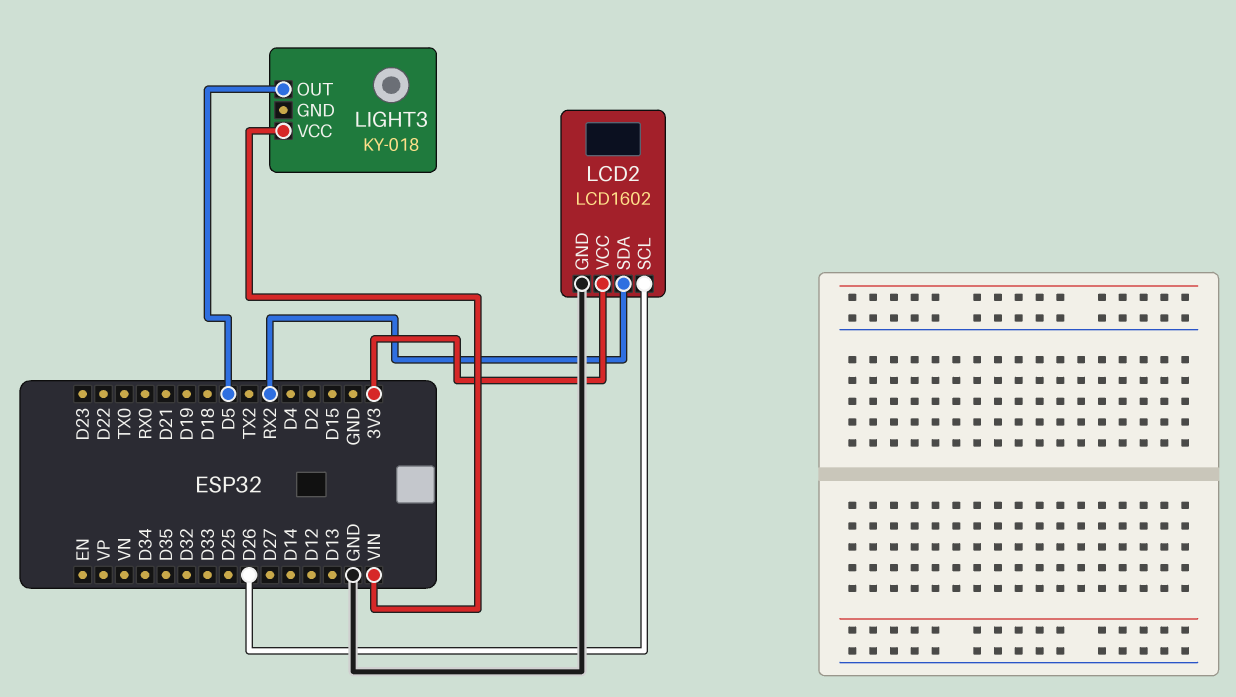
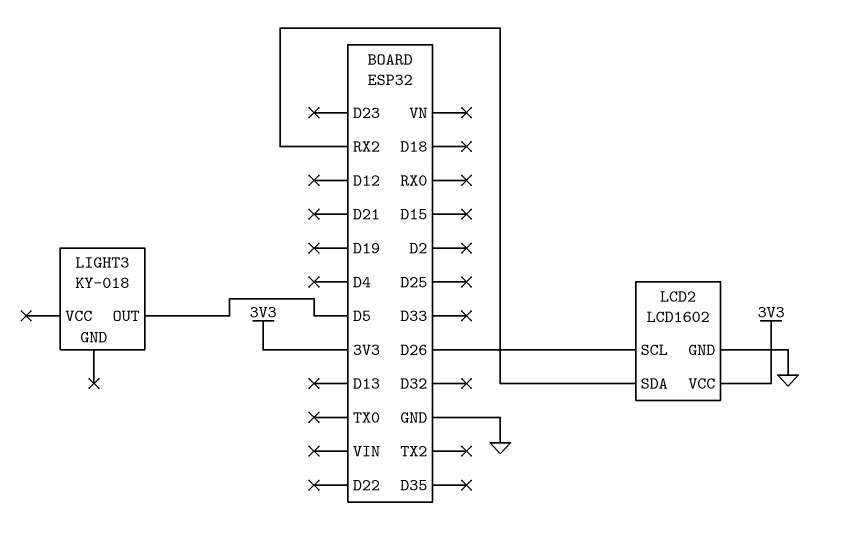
LIGHT3 pin VCC: VIN -> none

